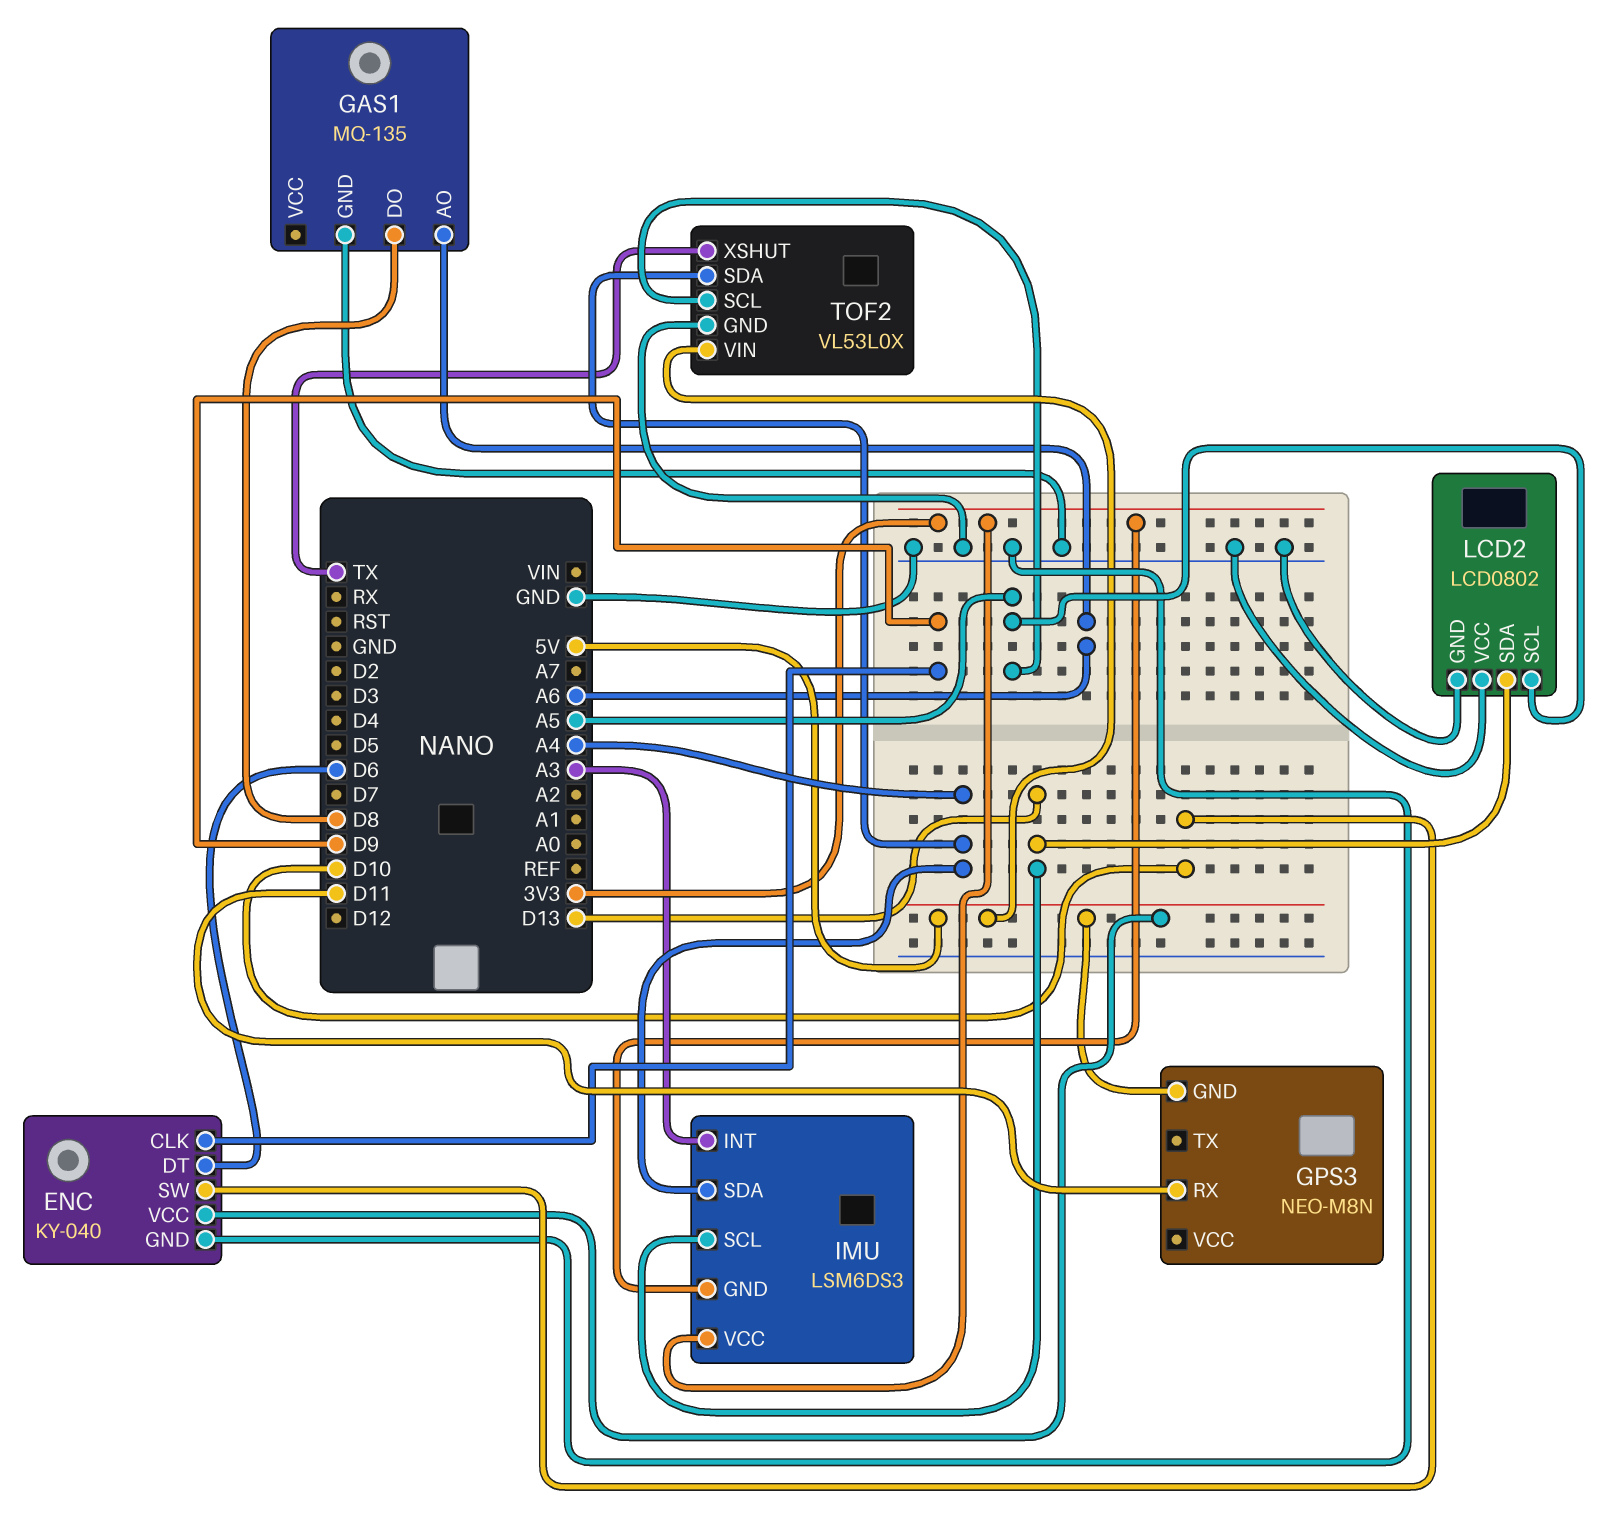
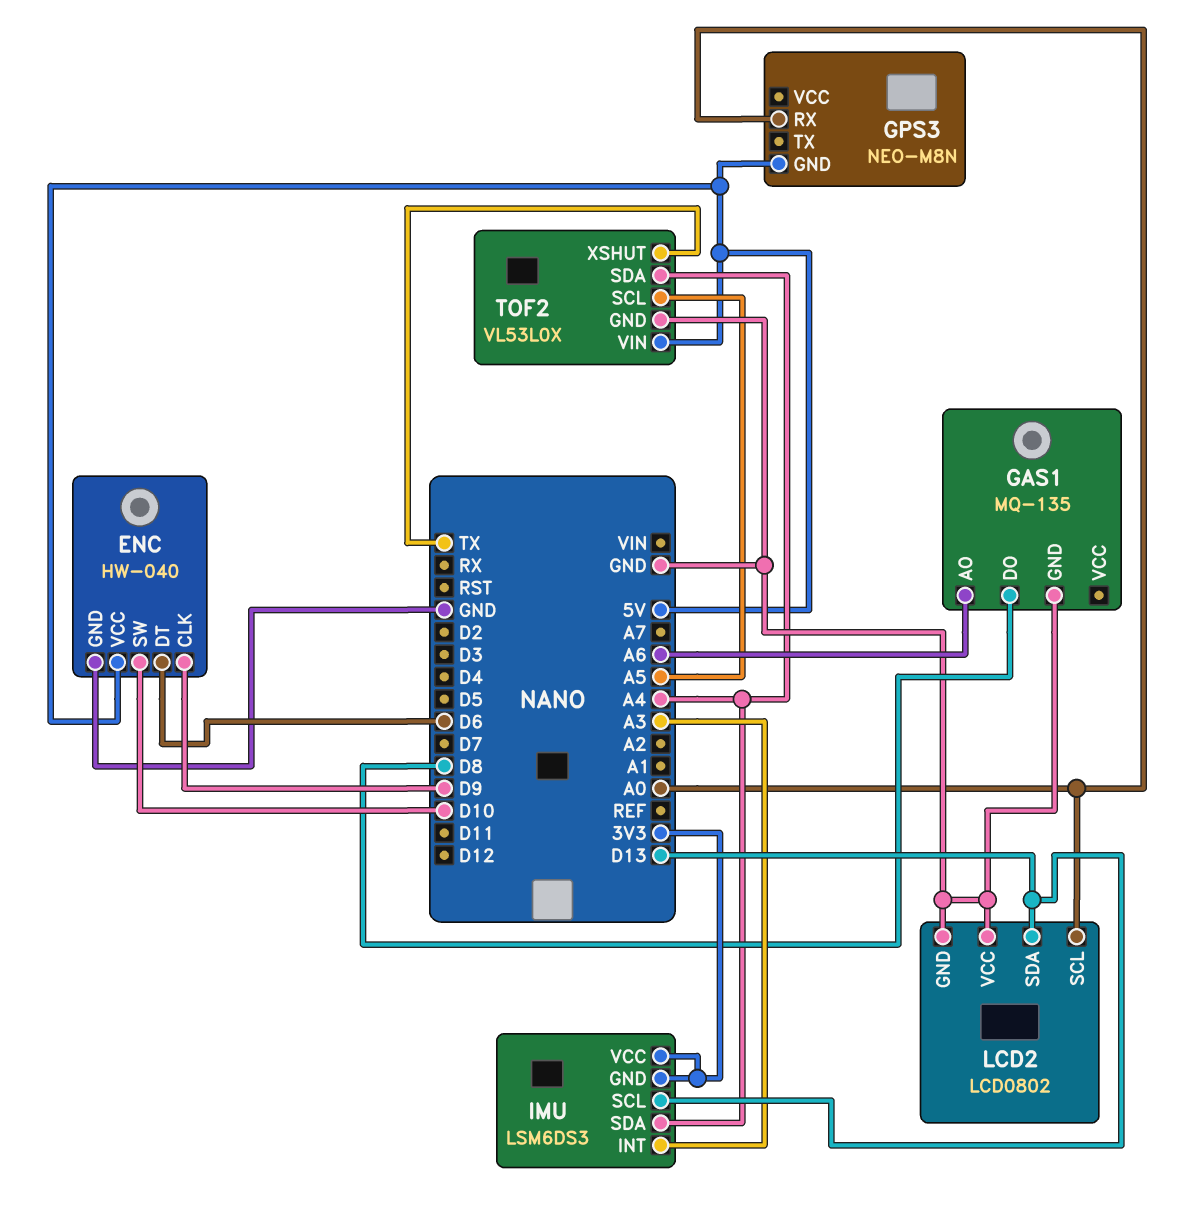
ENC: KY-040 -> HW-040
GPS3 pin RX: D11 -> A0
LCD2 pin SCL: A5 -> A0

